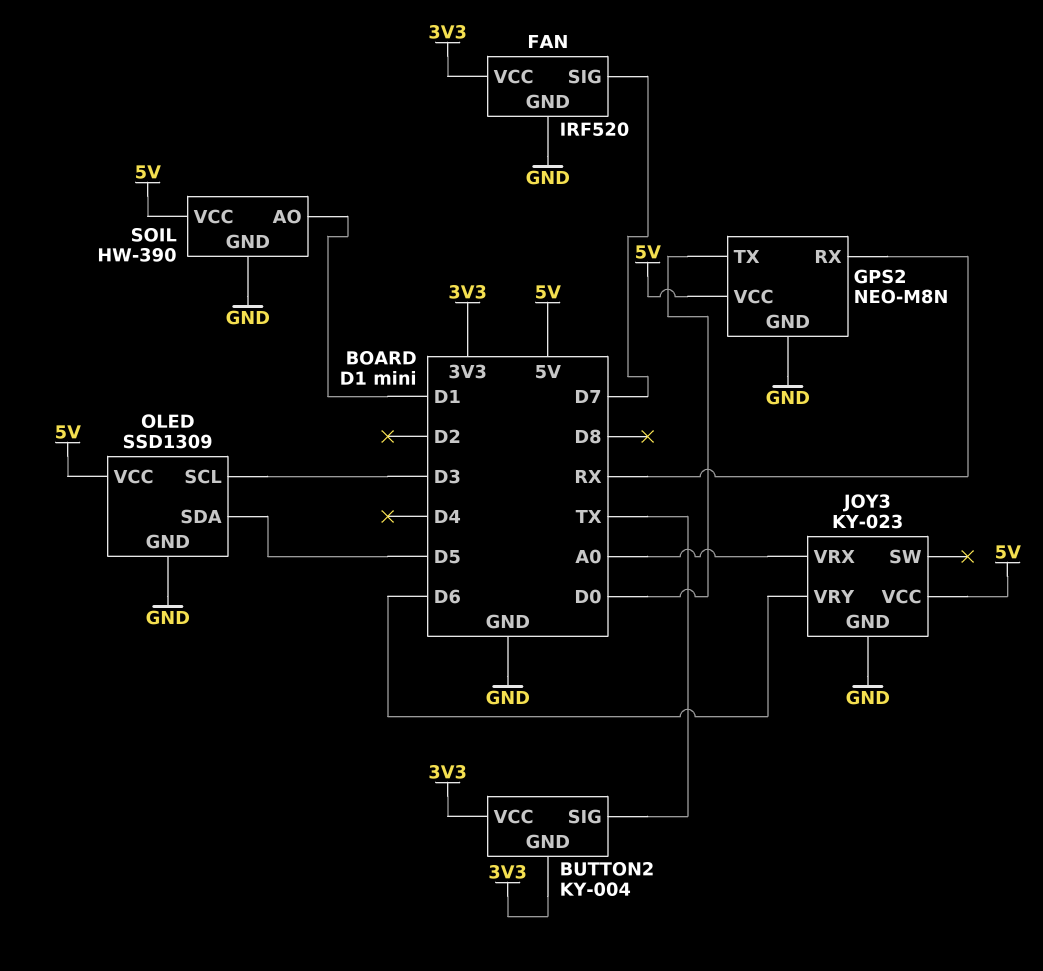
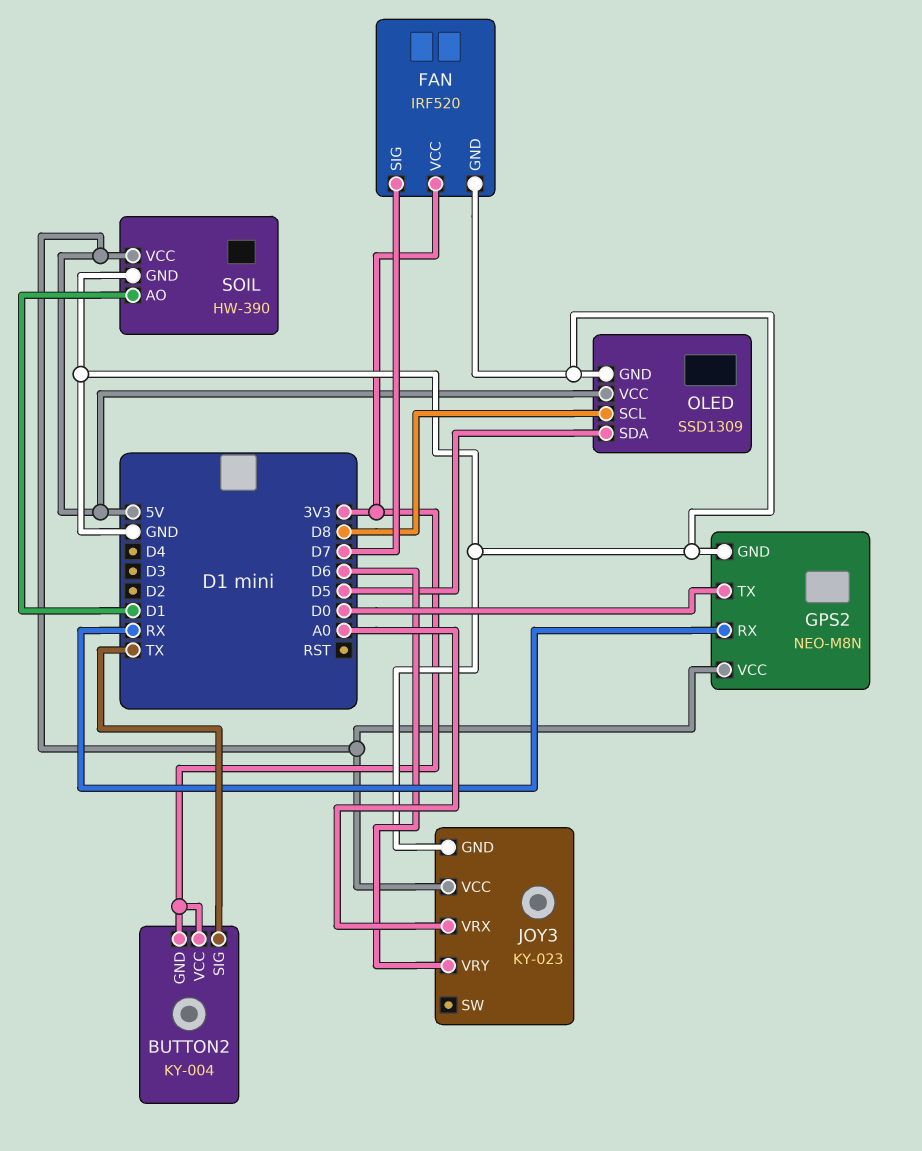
OLED pin SCL: D3 -> D8

